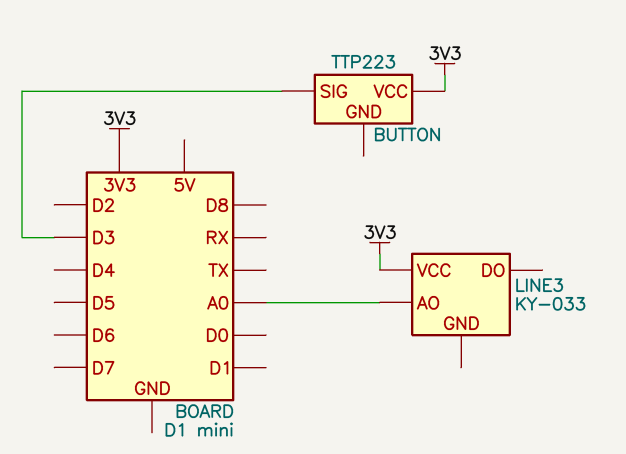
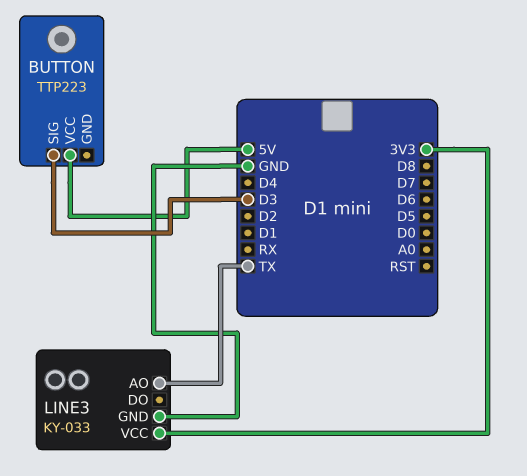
BUTTON pin VCC: 3V3 -> 5V
LINE3 pin AO: A0 -> TX
LINE3 pin GND: none -> GND

